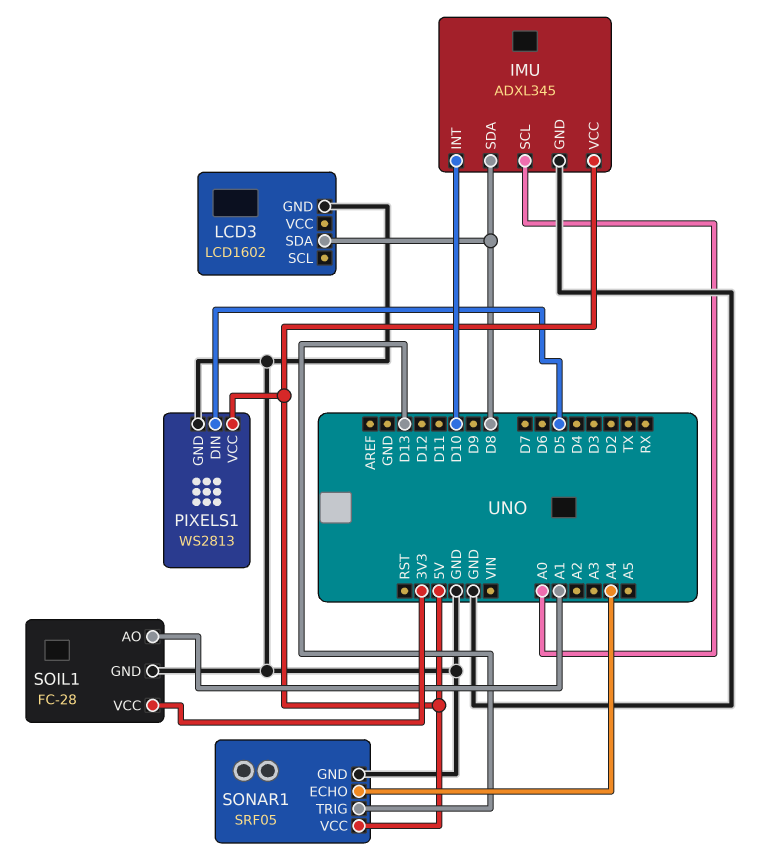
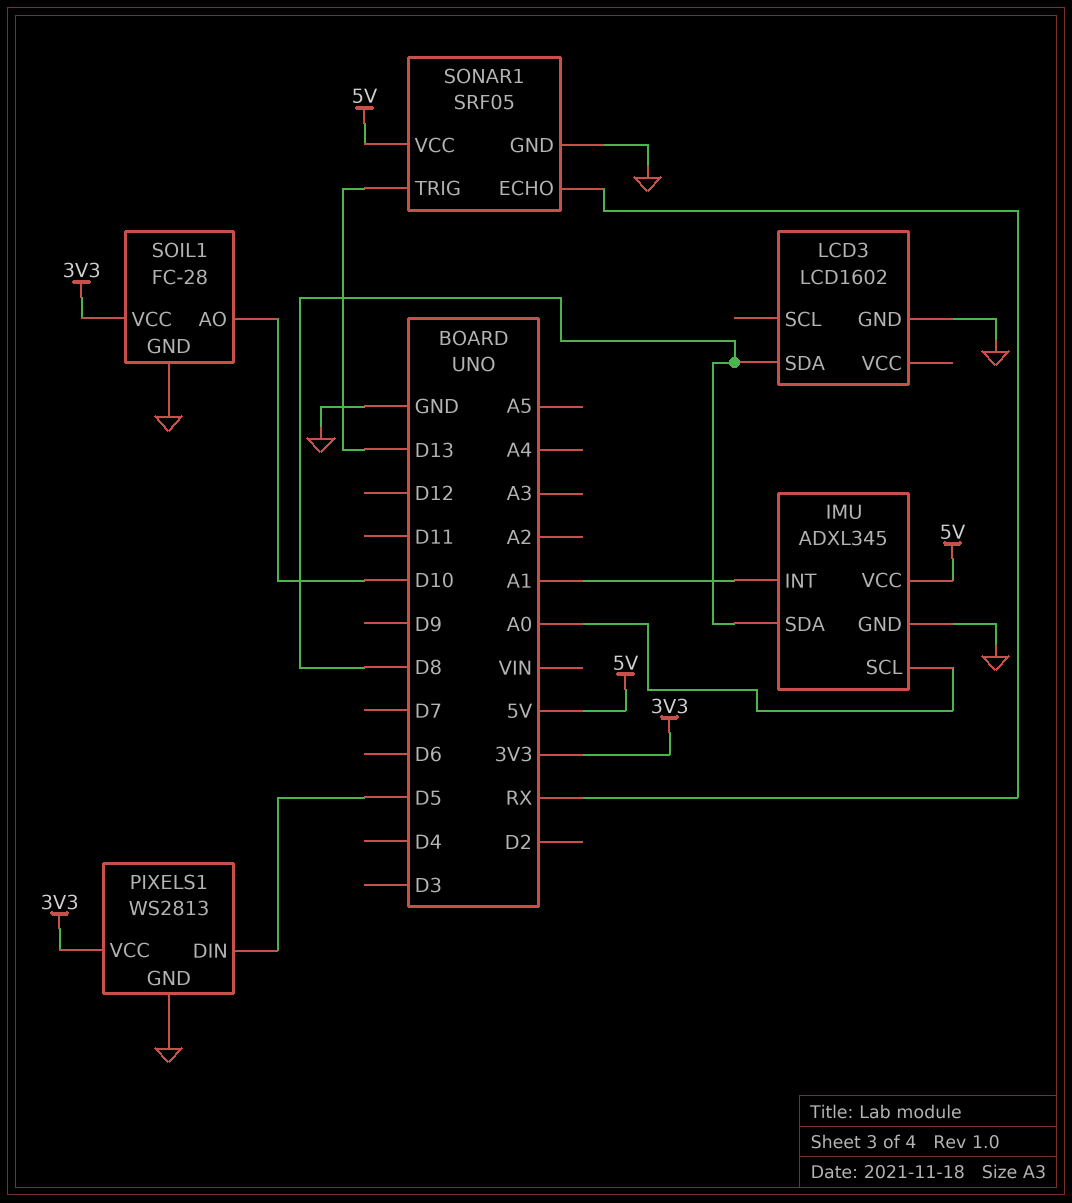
IMU pin INT: D10 -> A1
PIXELS1 pin VCC: 5V -> 3V3
SOIL1 pin AO: A1 -> D10
SONAR1 pin ECHO: A4 -> RX

